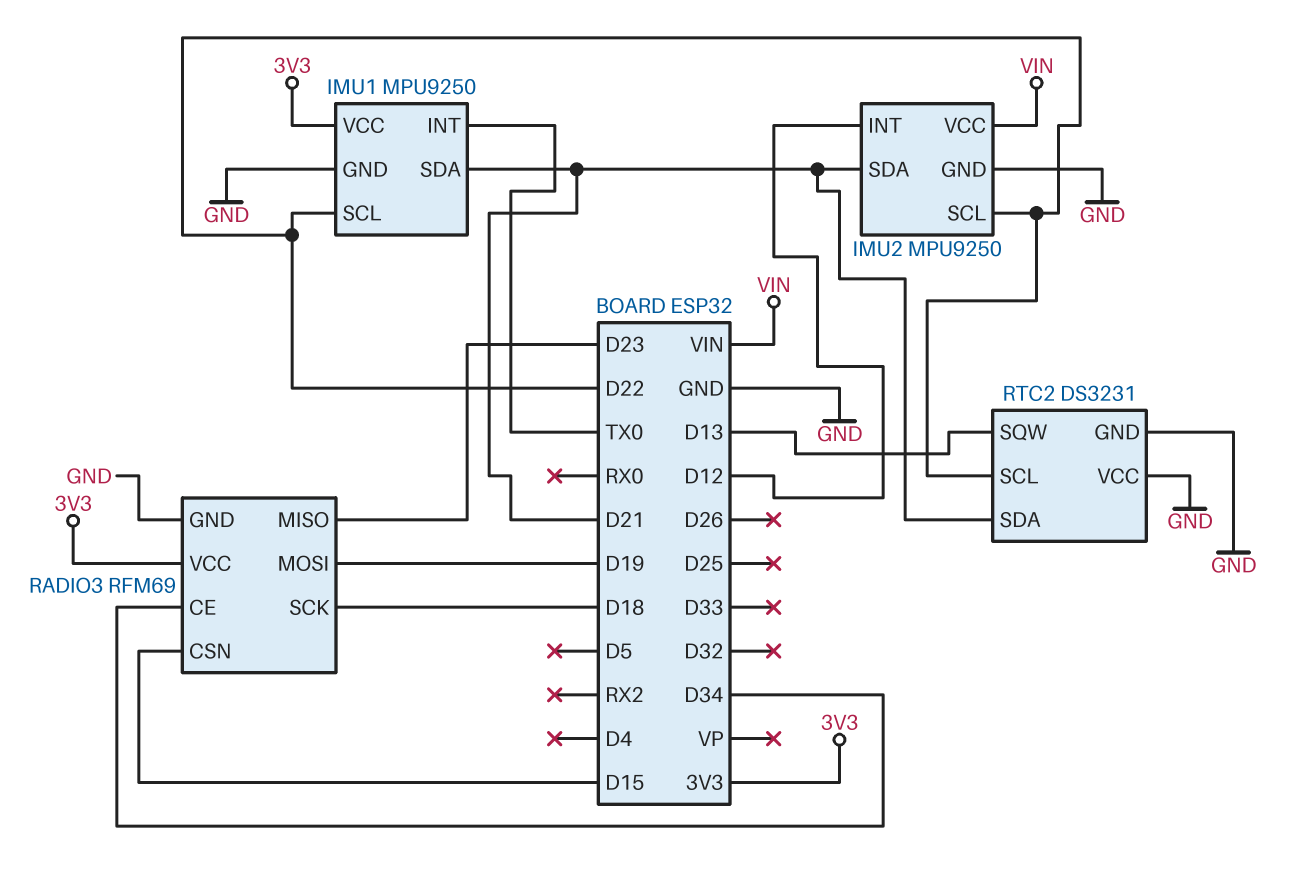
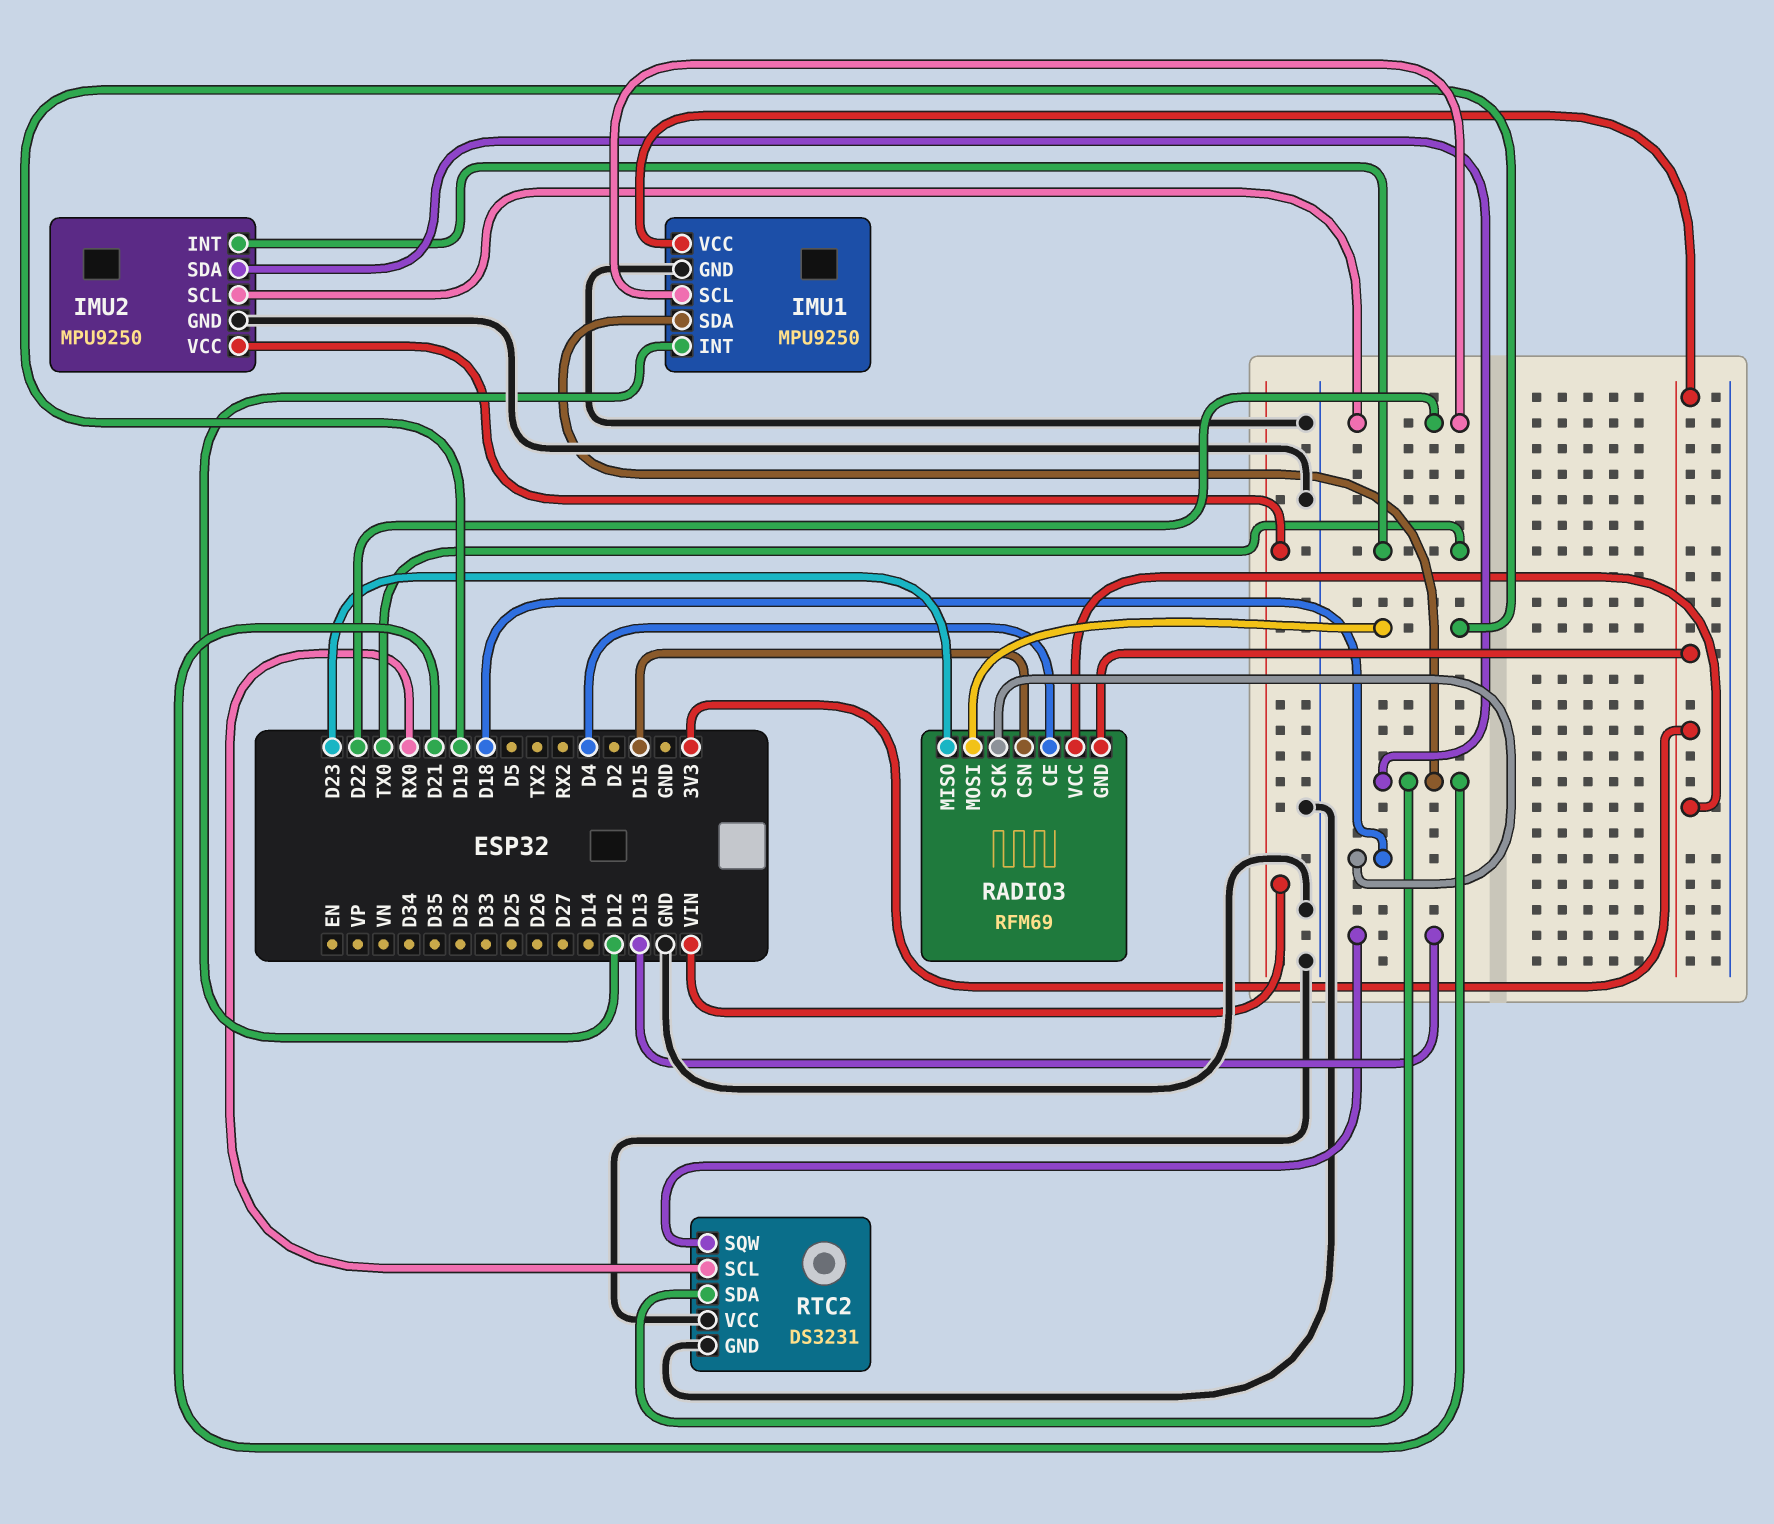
IMU1 pin INT: TX0 -> D12
IMU2 pin INT: D12 -> TX0
RADIO3 pin CE: D34 -> D4
RADIO3 pin GND: GND -> 3V3
RTC2 pin SCL: D22 -> RX0

